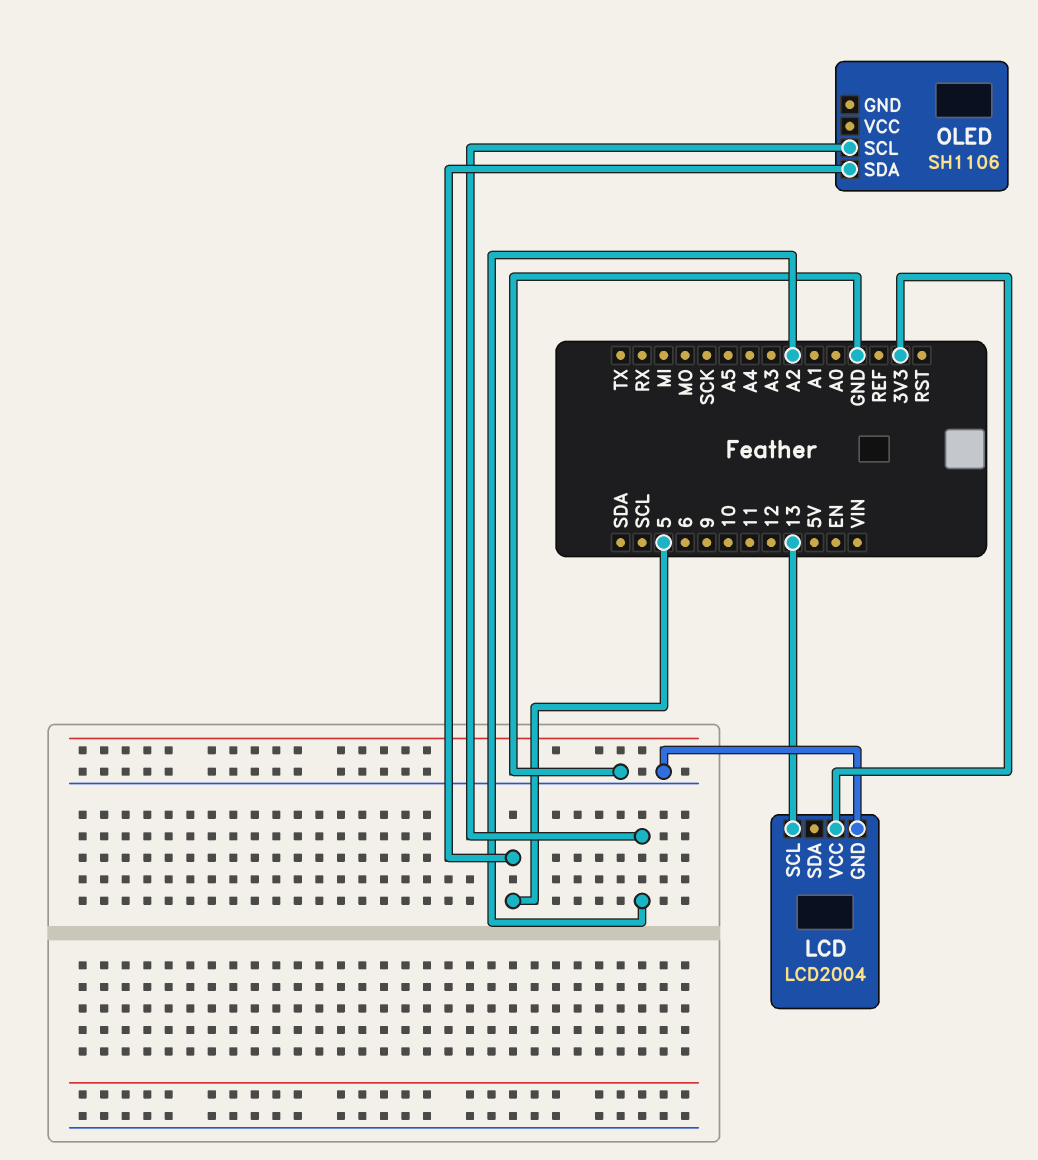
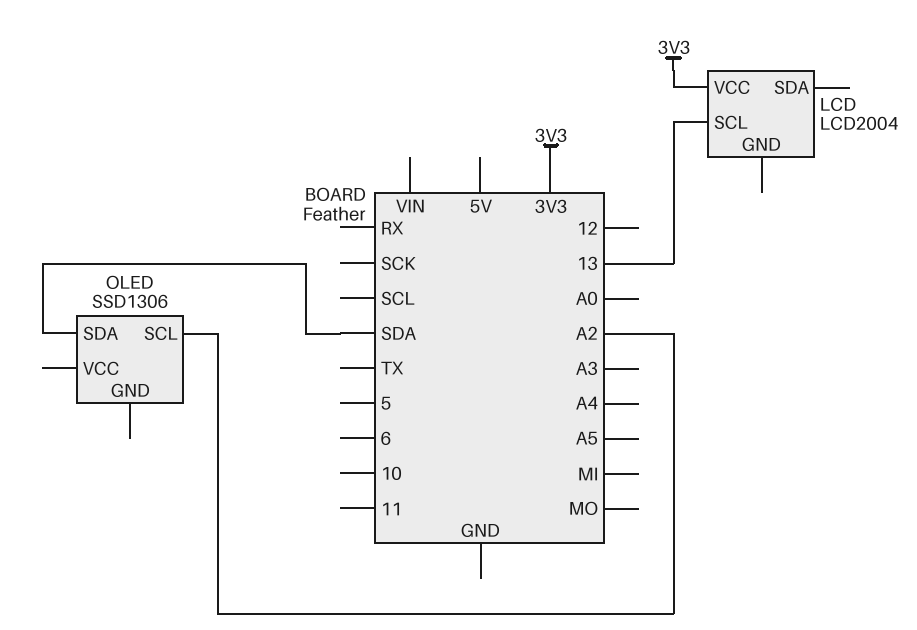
LCD pin GND: GND -> none
OLED: SH1106 -> SSD1306
OLED pin SDA: 5 -> SDA

